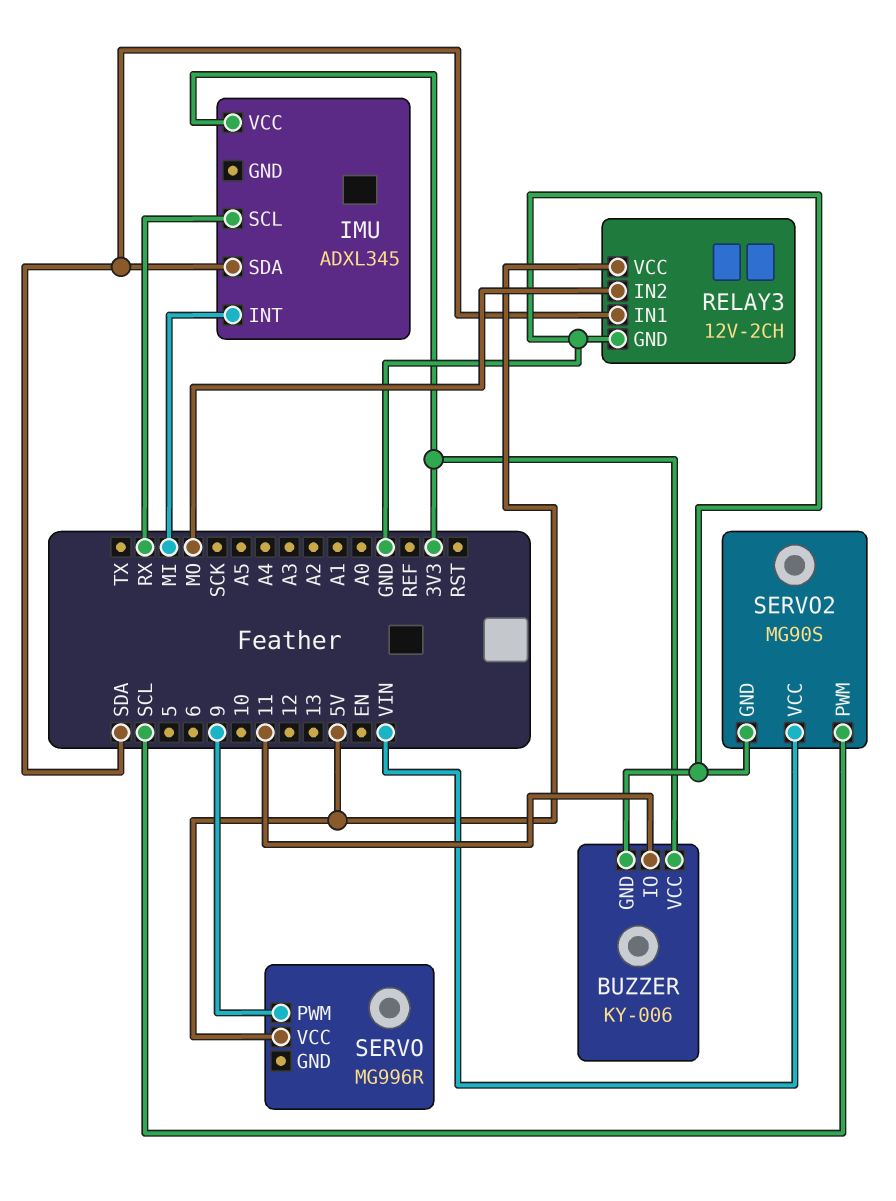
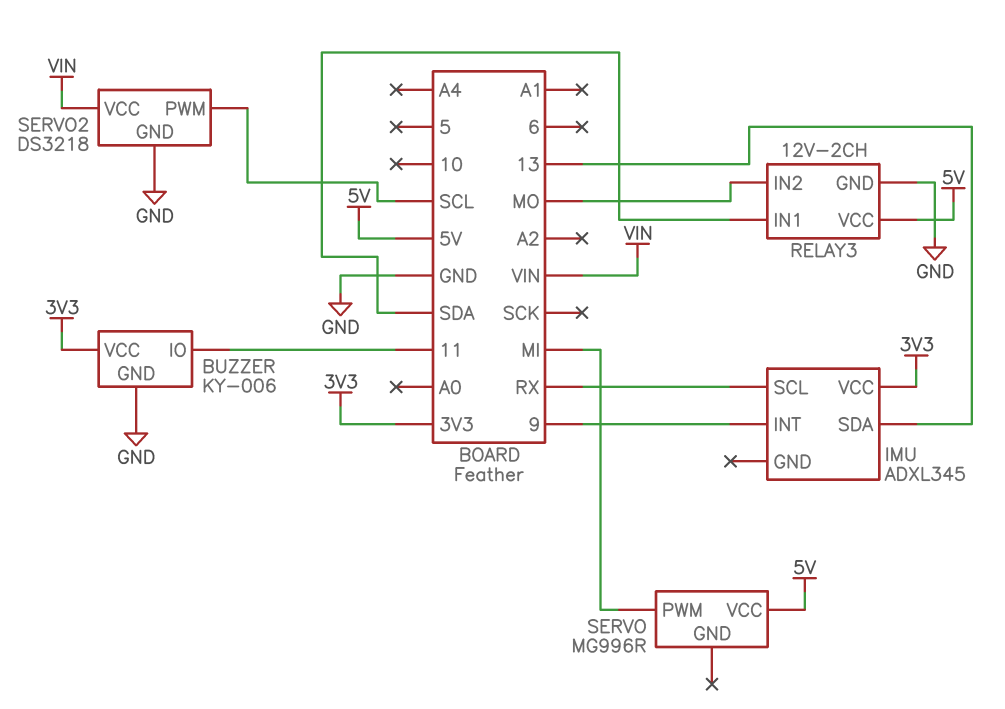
IMU pin INT: MI -> 9
IMU pin SDA: SDA -> 13
SERVO pin PWM: 9 -> MI
SERVO2: MG90S -> DS3218

